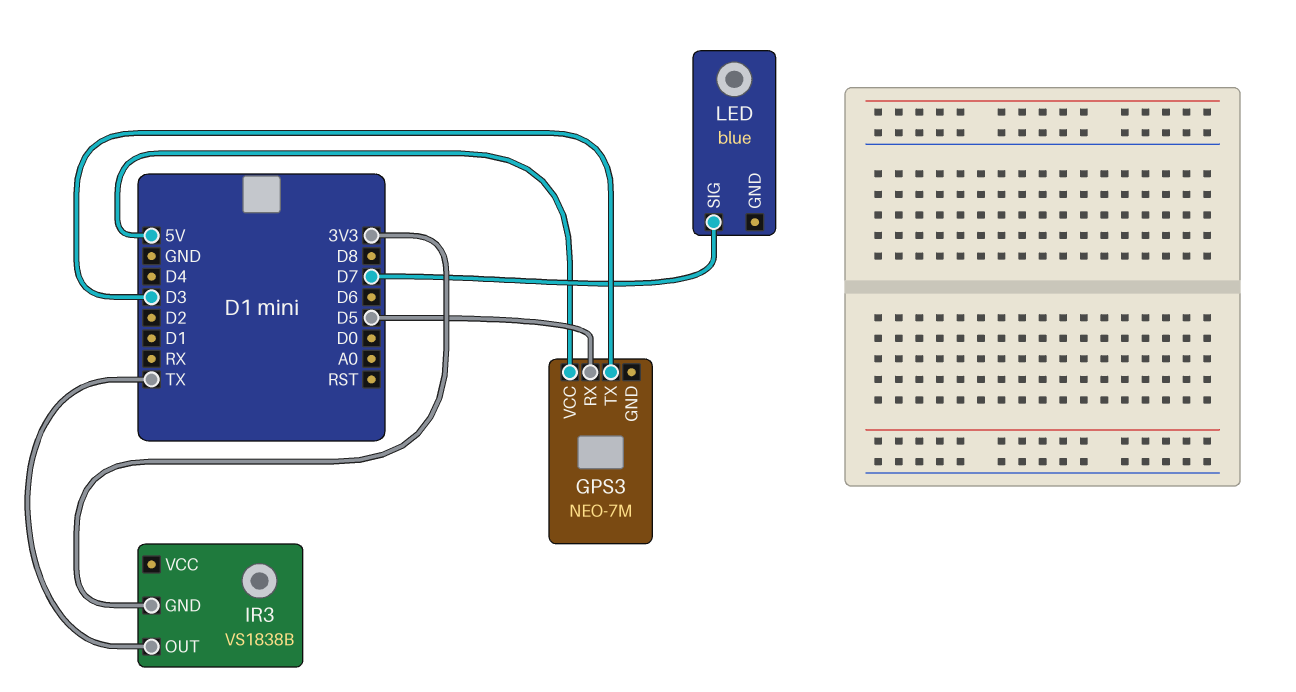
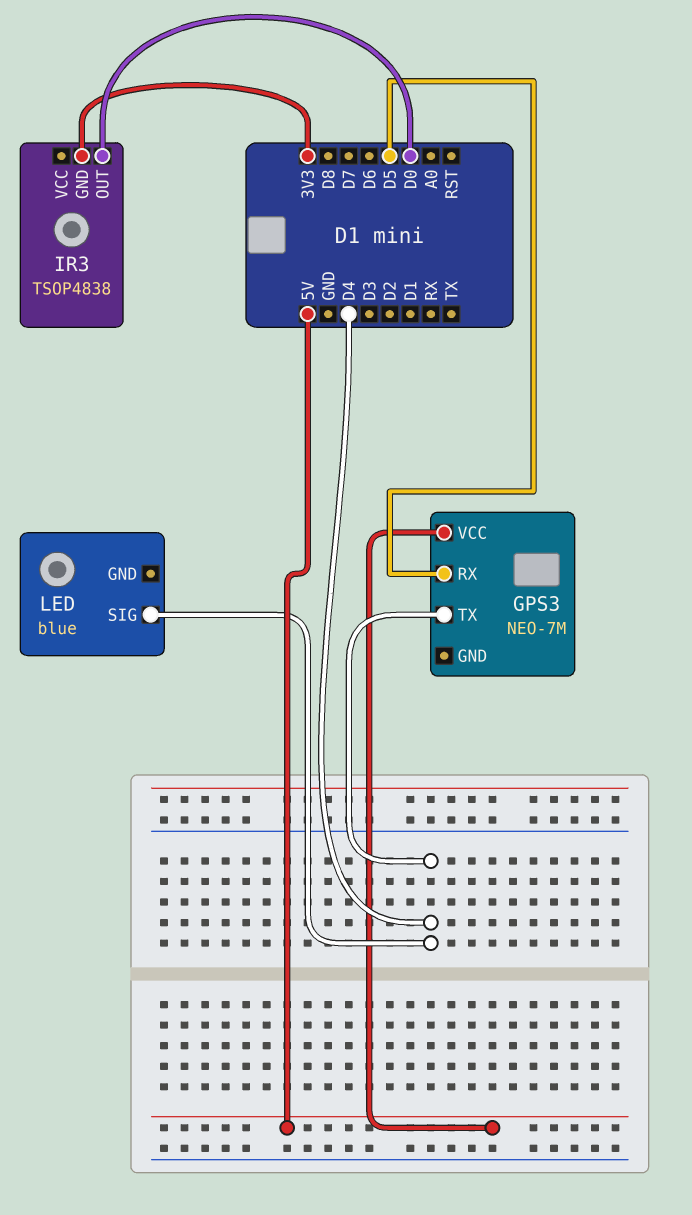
GPS3 pin TX: D3 -> D4
IR3: VS1838B -> TSOP4838
IR3 pin OUT: TX -> D0
LED pin SIG: D7 -> D4

